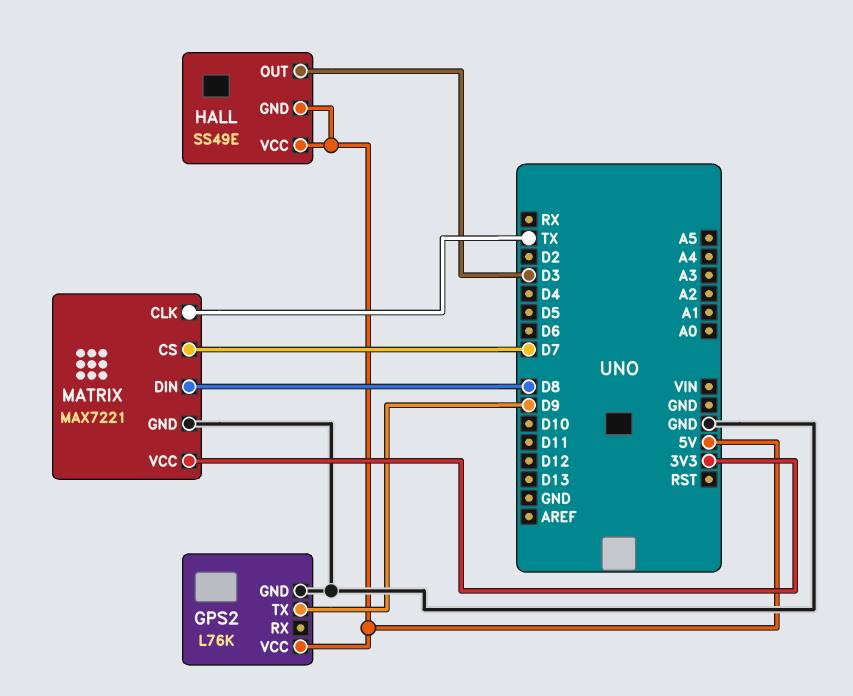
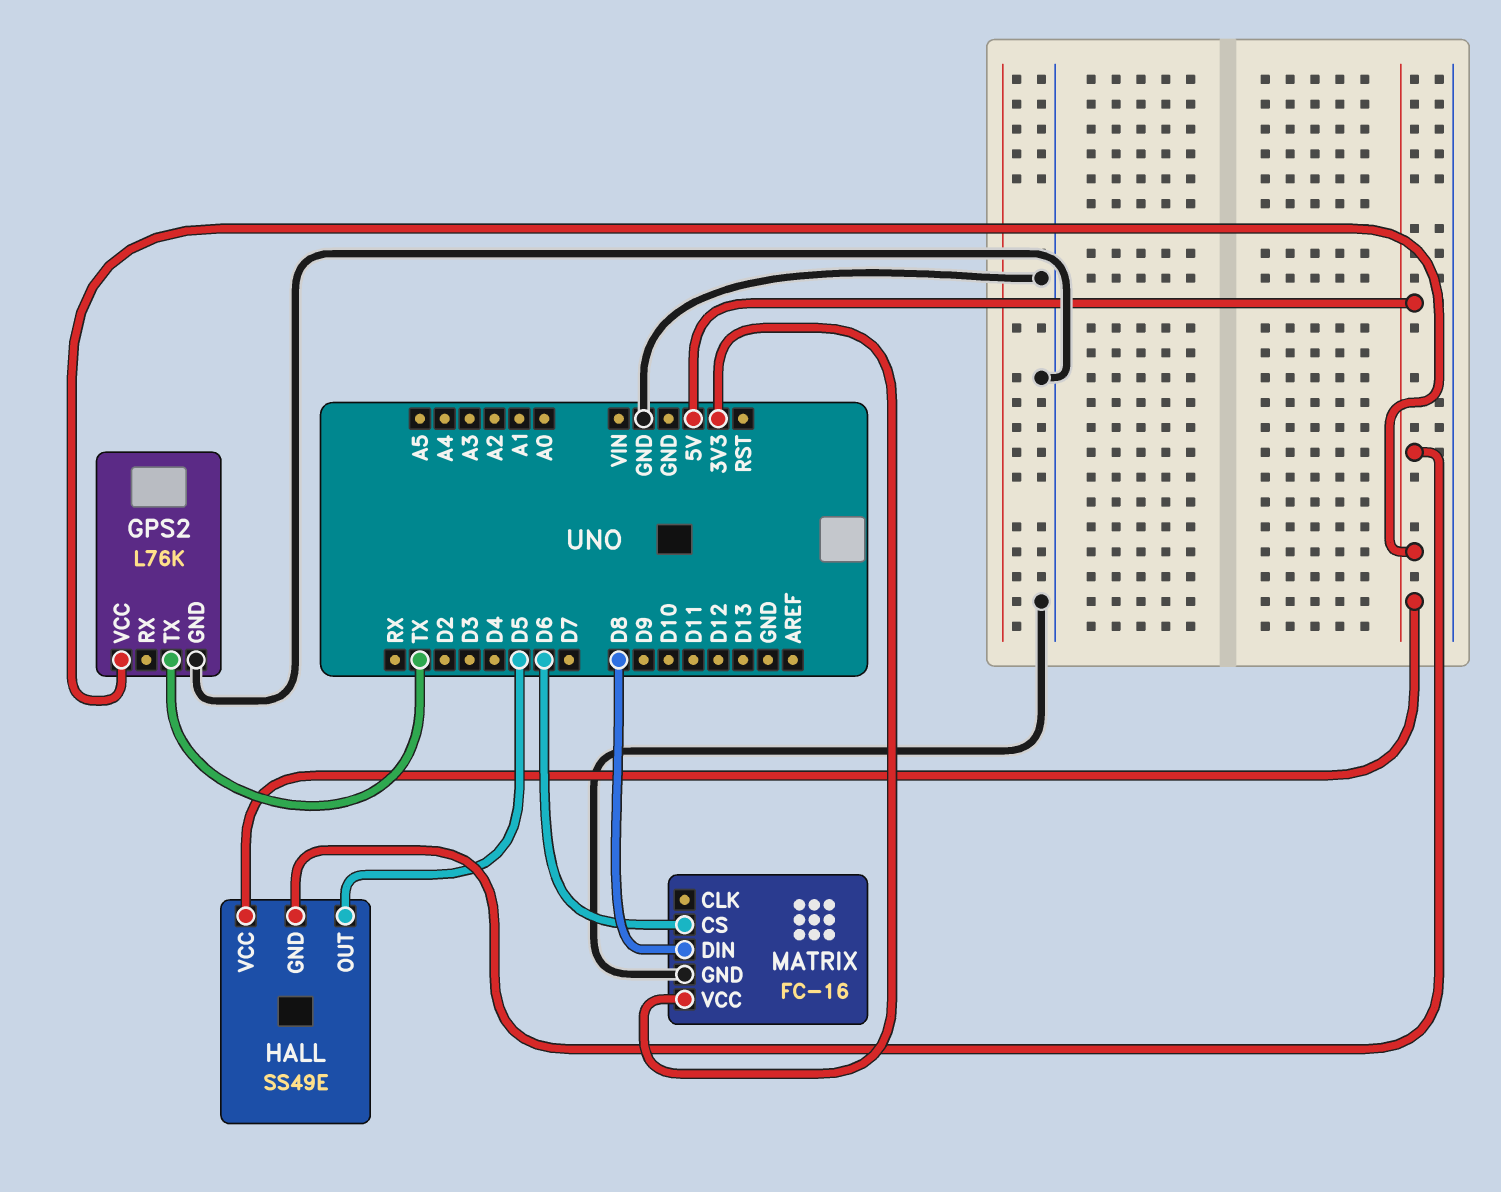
GPS2 pin TX: D9 -> TX
HALL pin OUT: D3 -> D5
MATRIX: MAX7221 -> FC-16
MATRIX pin CLK: TX -> none
MATRIX pin CS: D7 -> D6

